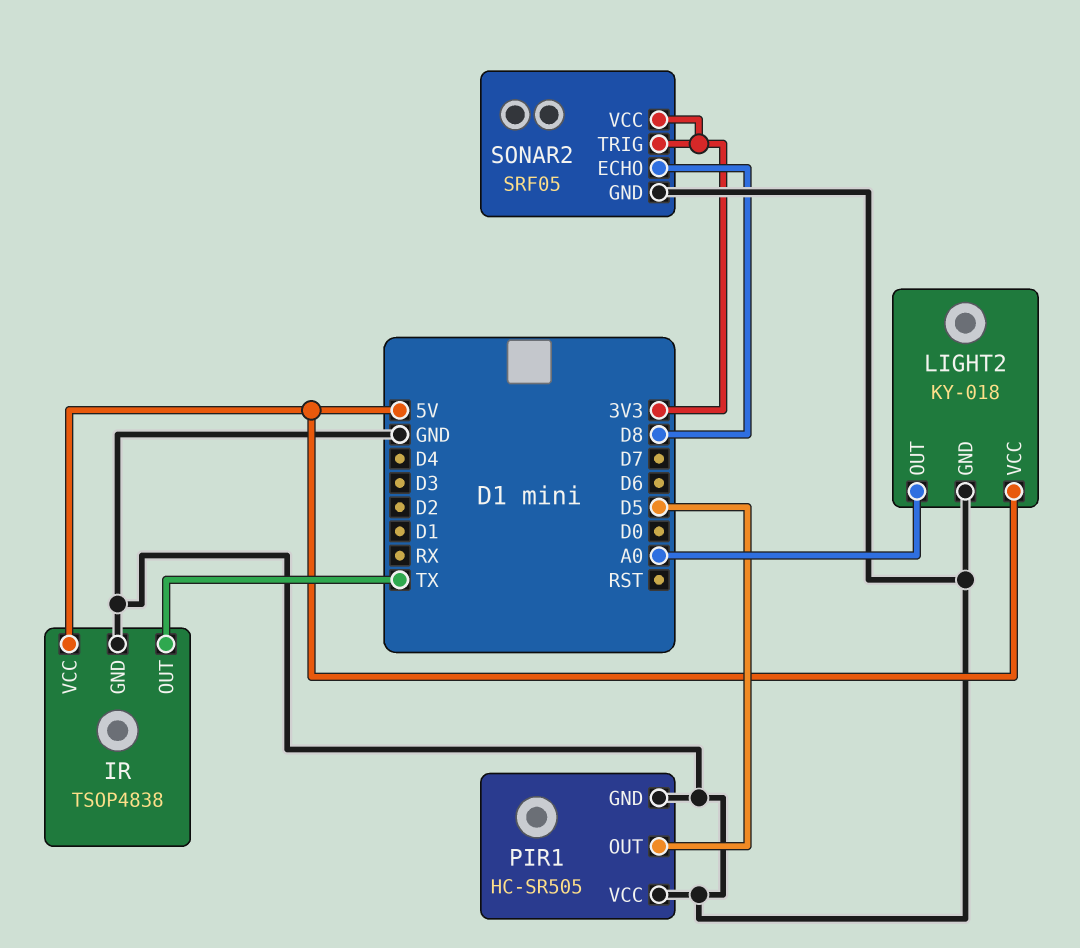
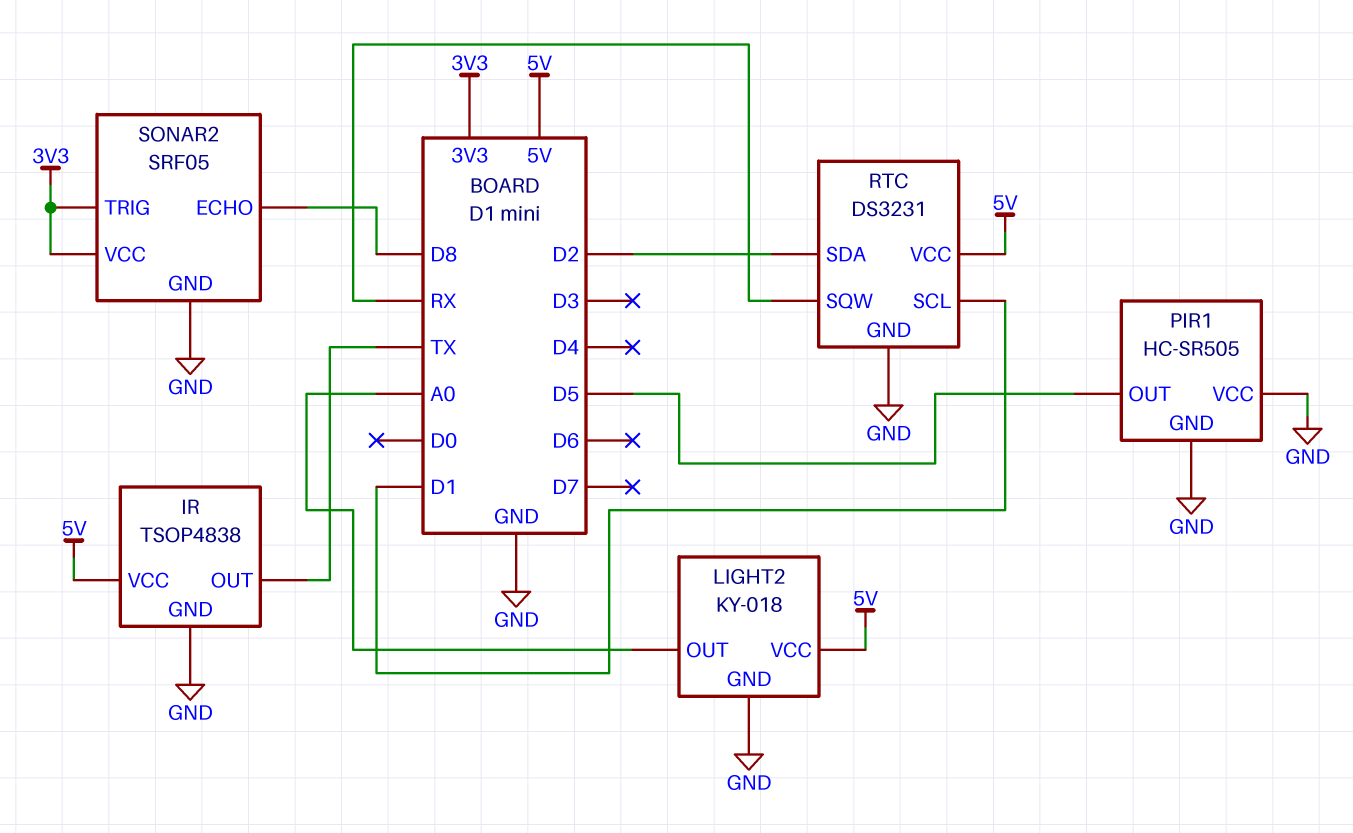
RTC: none -> DS3231
RTC pin GND: none -> GND
RTC pin SCL: none -> D1
RTC pin SDA: none -> D2
RTC pin SQW: none -> RX
RTC pin VCC: none -> 5V

